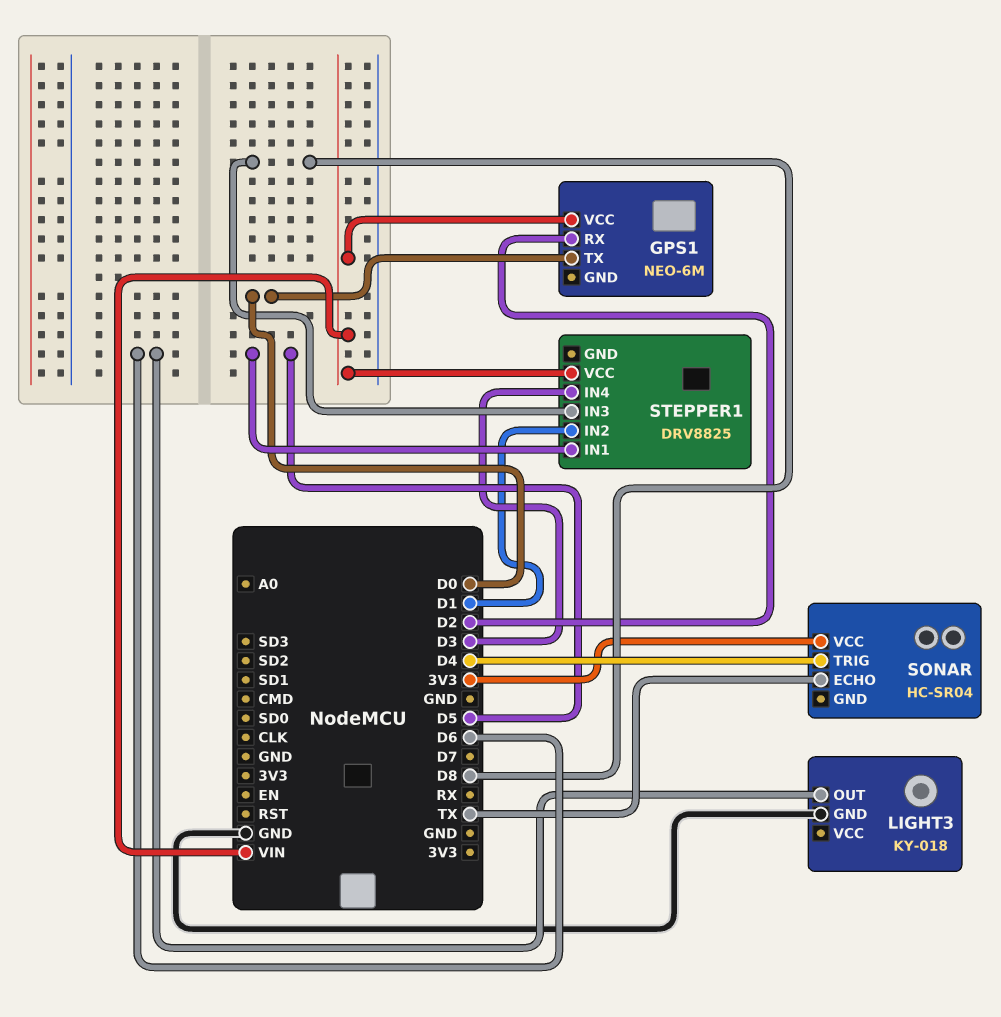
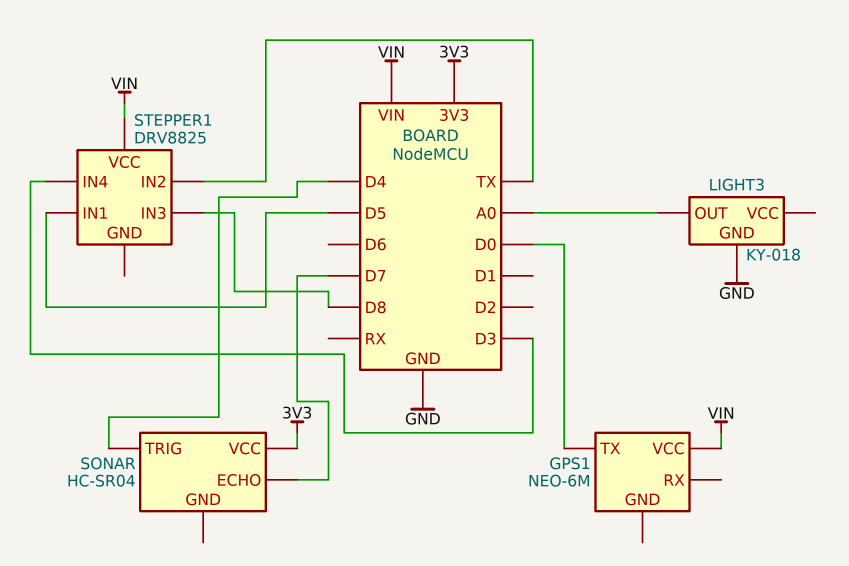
GPS1 pin RX: D2 -> none
LIGHT3 pin OUT: D6 -> A0
SONAR pin ECHO: TX -> D7
STEPPER1 pin IN2: D1 -> TX

